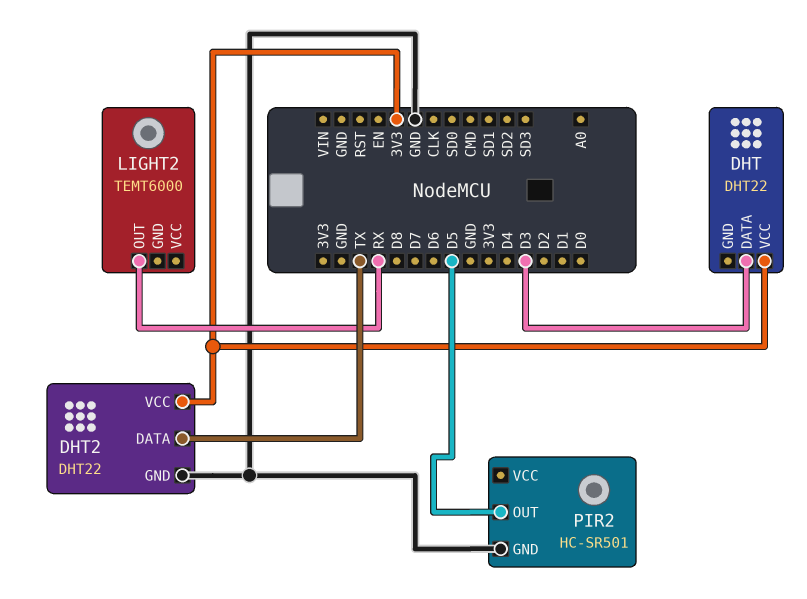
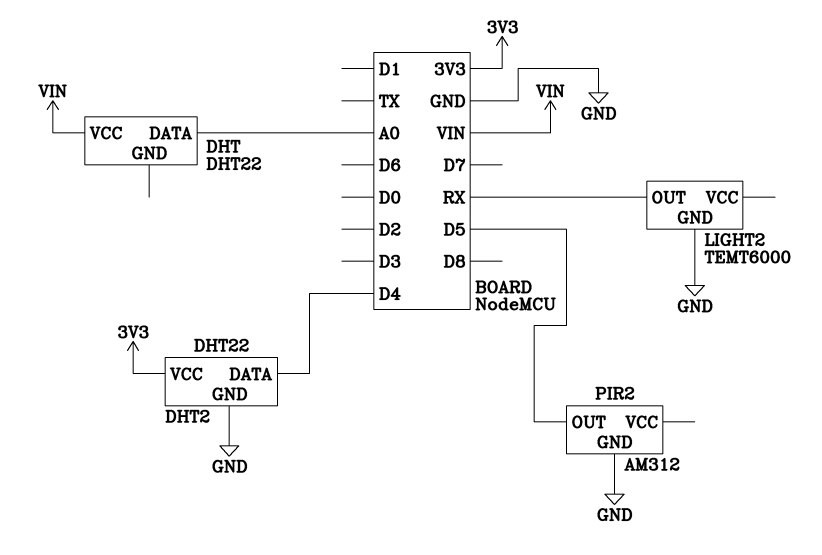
DHT pin DATA: D3 -> A0
DHT pin VCC: 3V3 -> VIN
DHT2 pin DATA: TX -> D4
LIGHT2 pin GND: none -> GND
PIR2: HC-SR501 -> AM312

